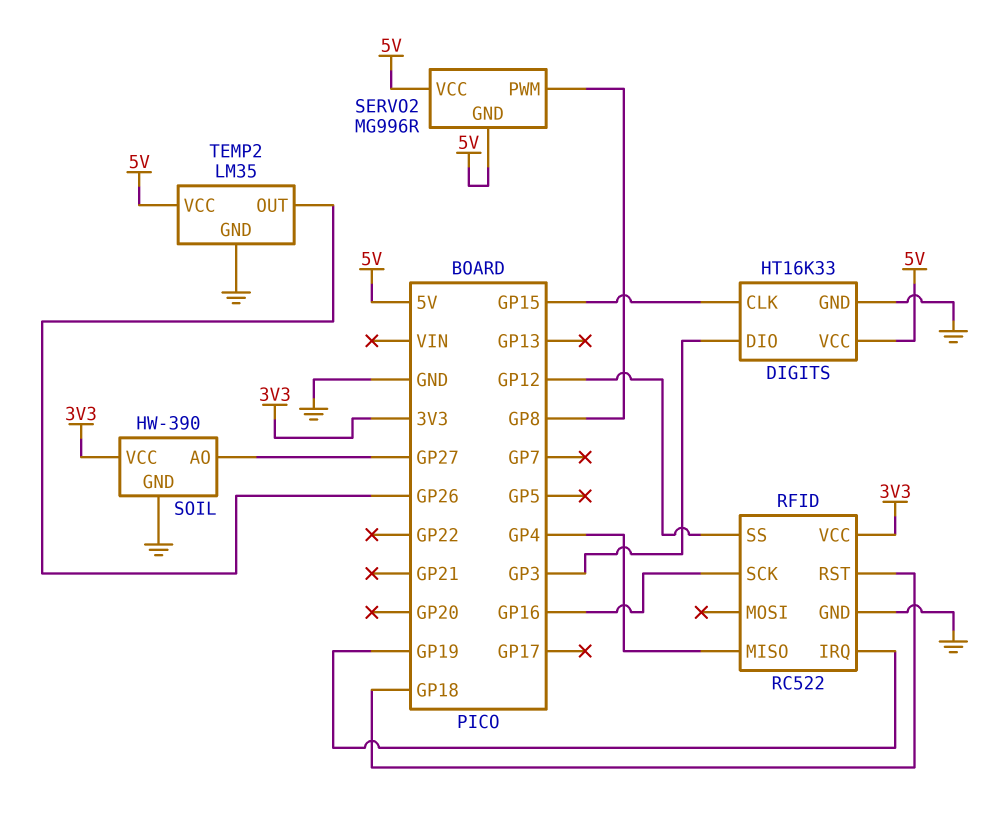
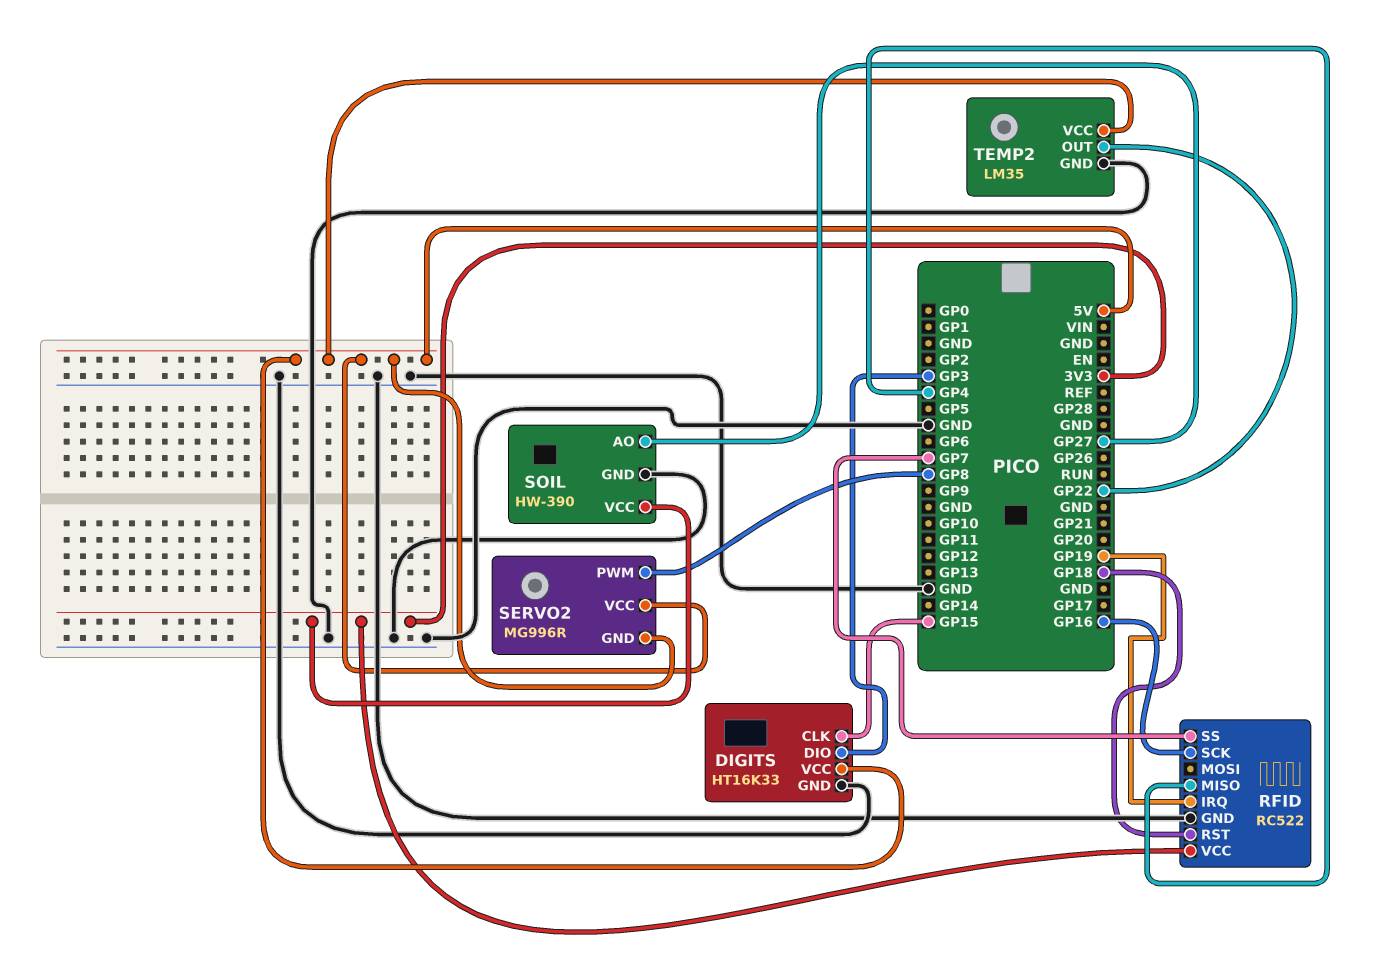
RFID pin SS: GP12 -> GP7
TEMP2 pin OUT: GP26 -> GP22

